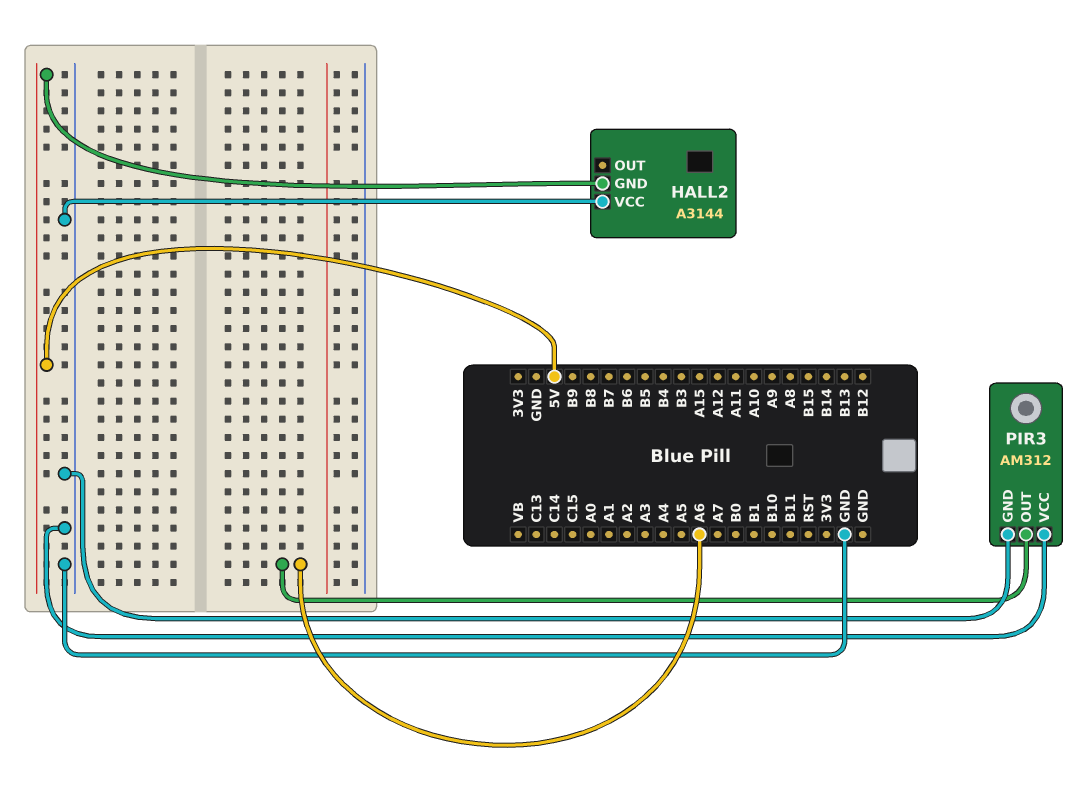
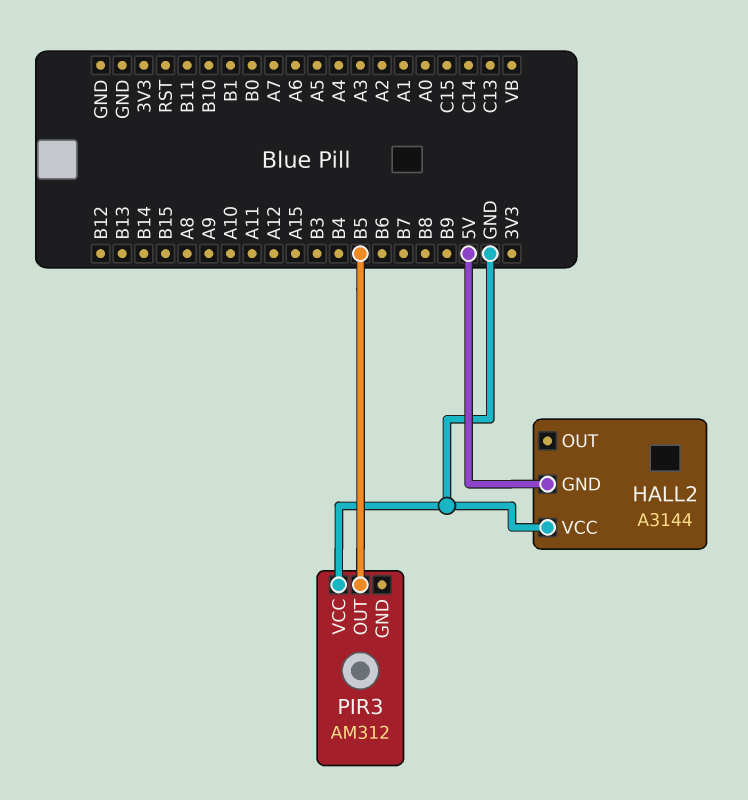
PIR3 pin GND: GND -> none
PIR3 pin OUT: A6 -> B5

